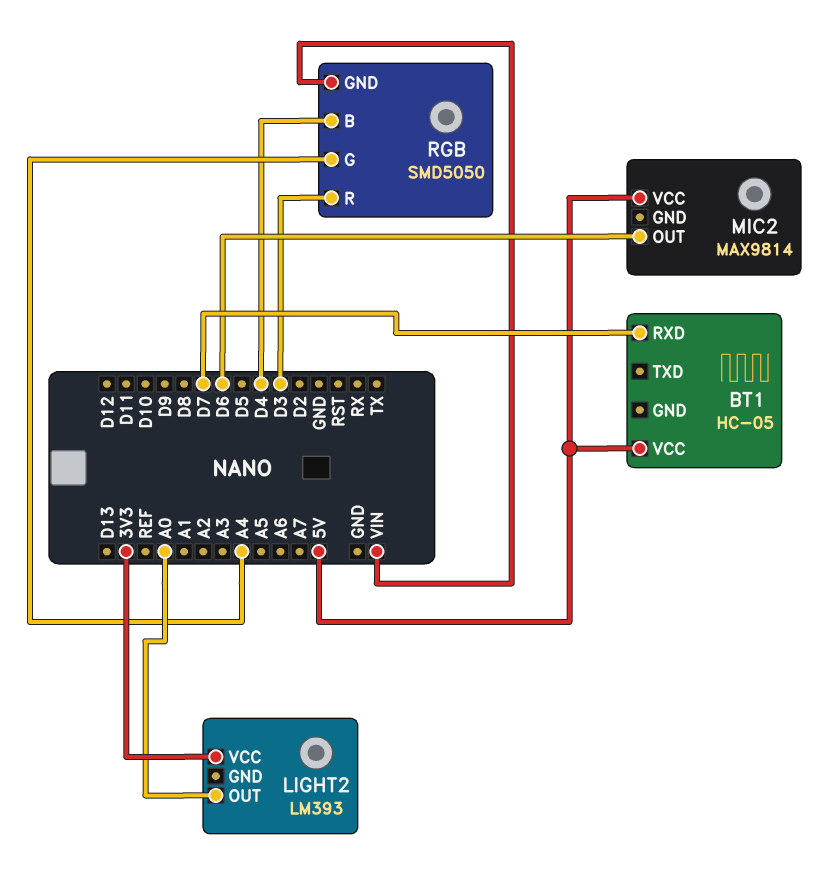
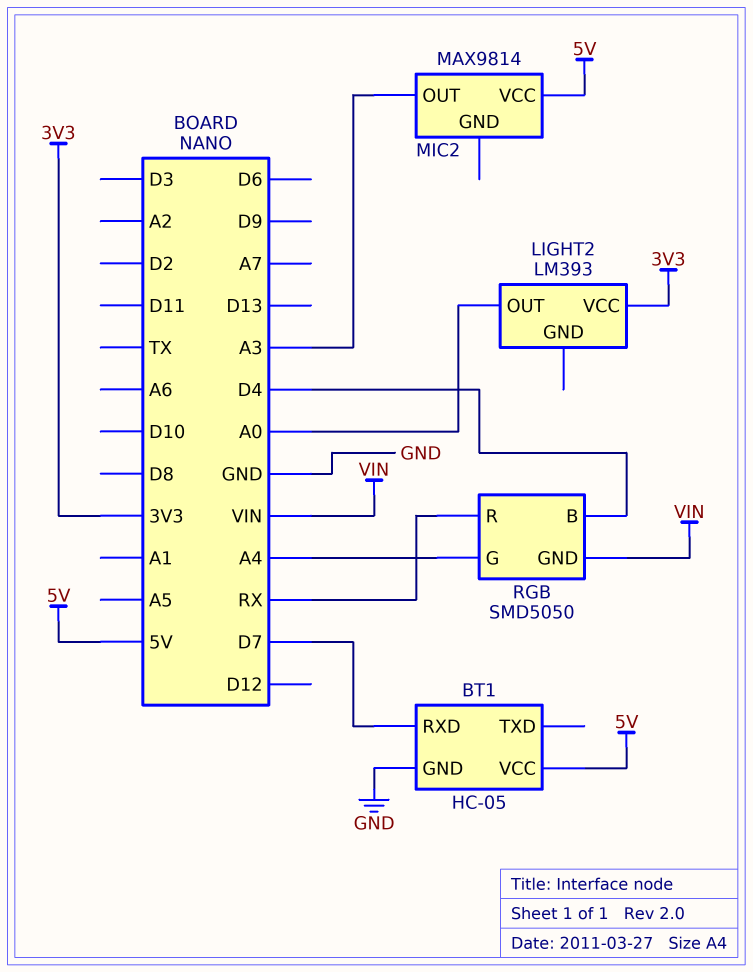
BT1 pin GND: none -> GND
MIC2 pin OUT: D6 -> A3
RGB pin R: D3 -> RX

